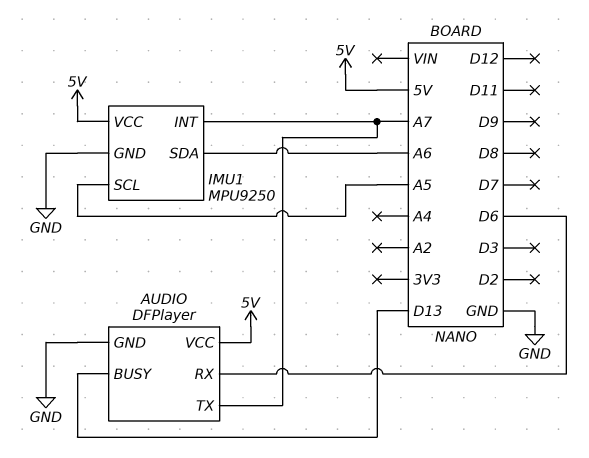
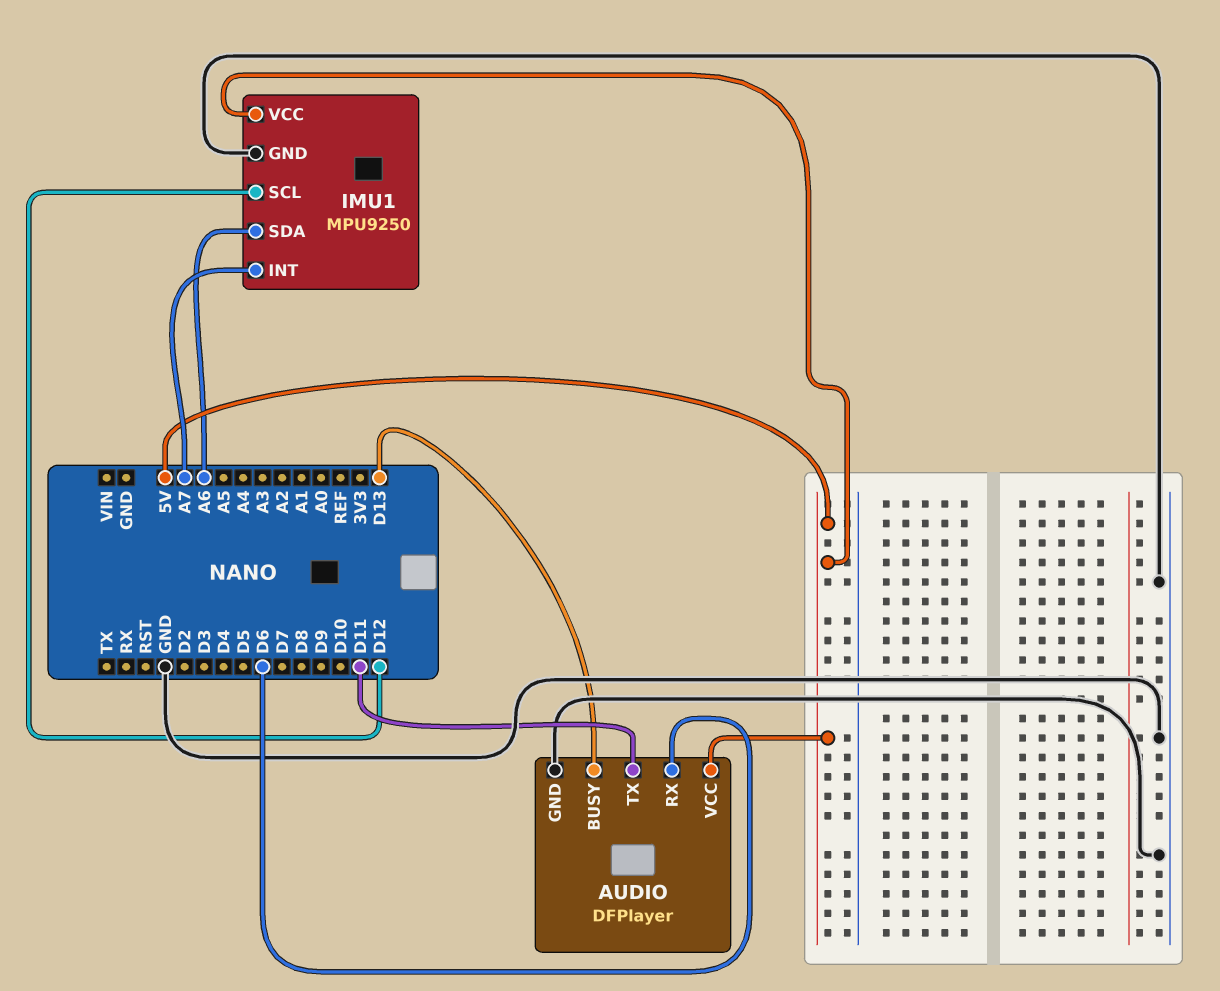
AUDIO pin TX: A7 -> D11
IMU1 pin SCL: A5 -> D12

